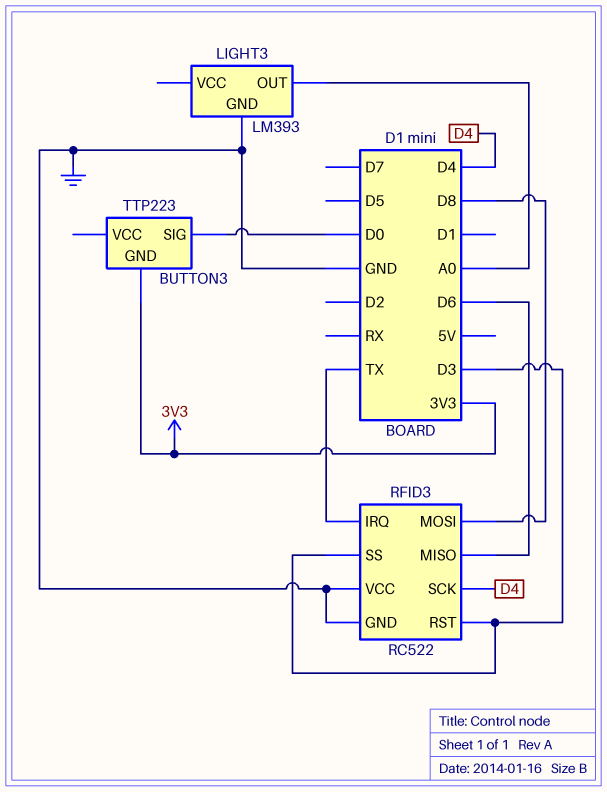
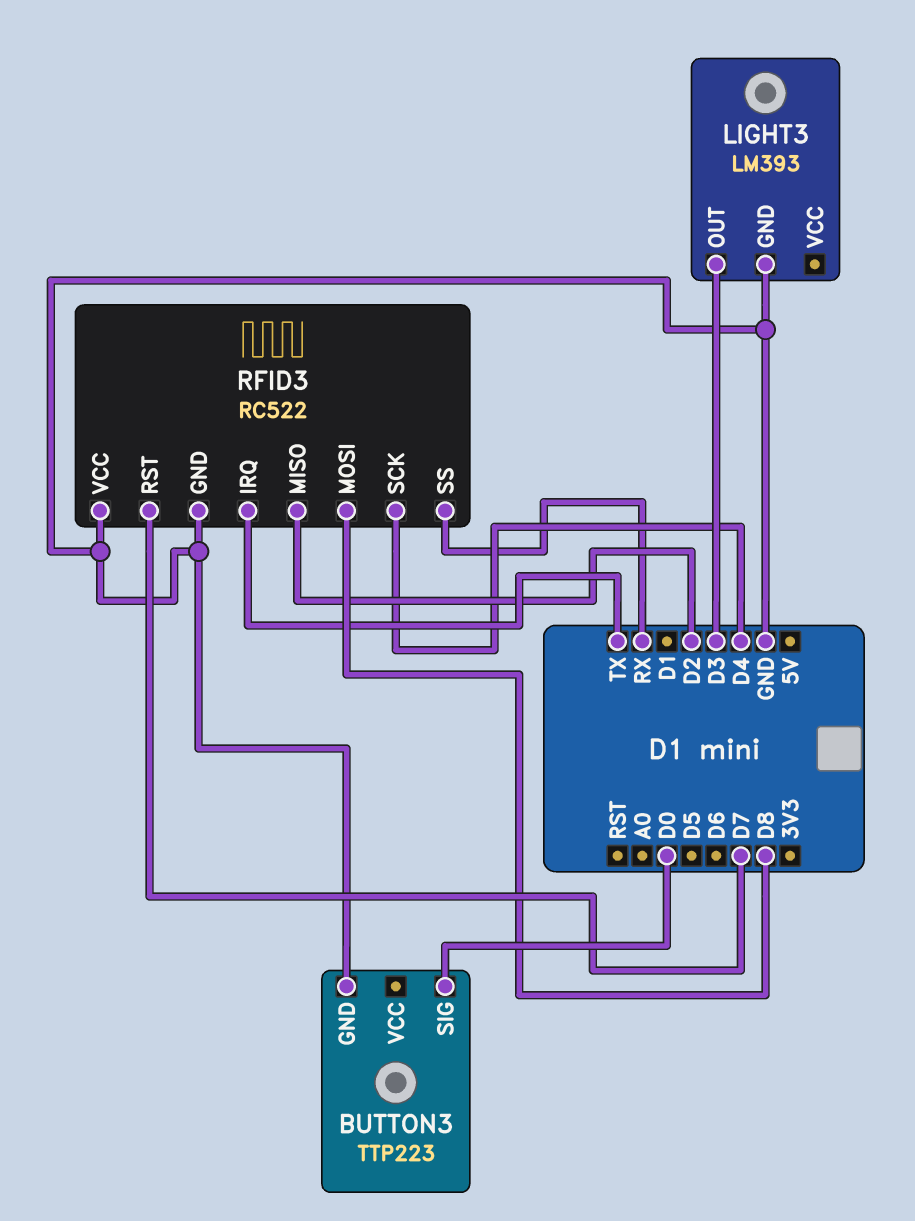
BUTTON3 pin GND: 3V3 -> GND
LIGHT3 pin OUT: A0 -> D3
RFID3 pin MISO: D6 -> D2
RFID3 pin RST: D3 -> D7
RFID3 pin SS: D3 -> RX

